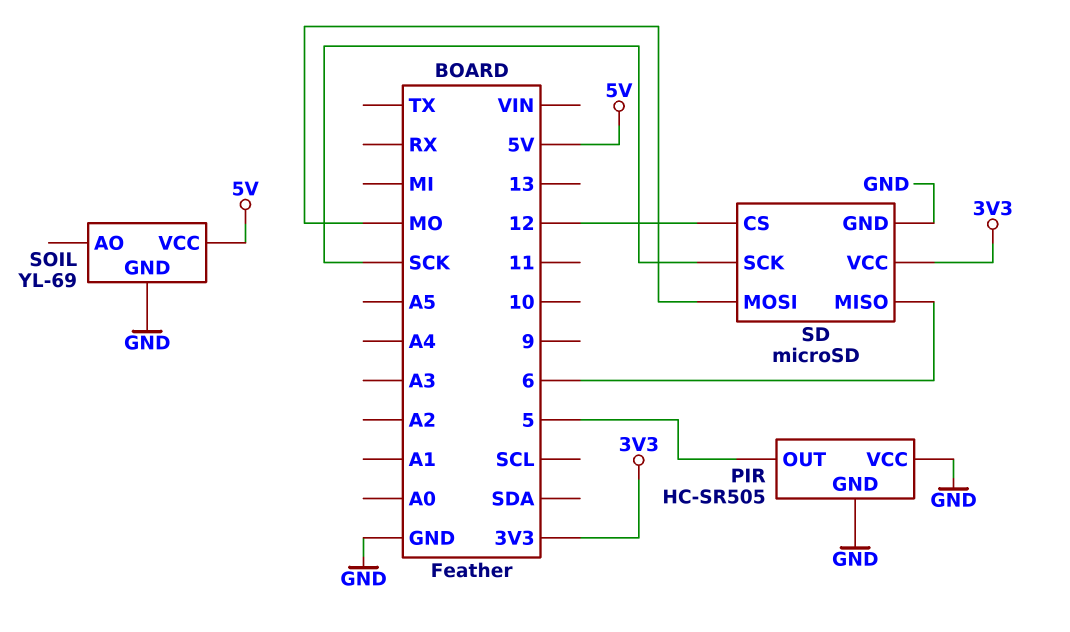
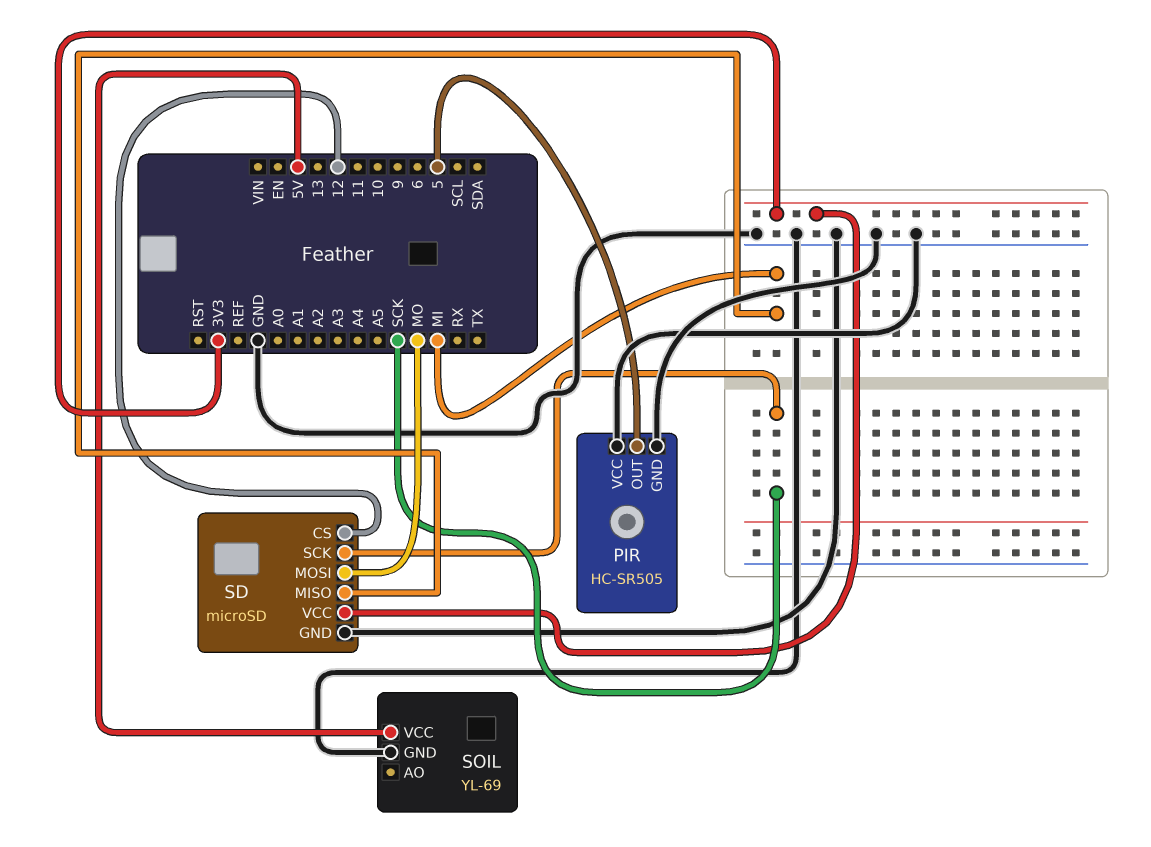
SD pin MISO: 6 -> MI

